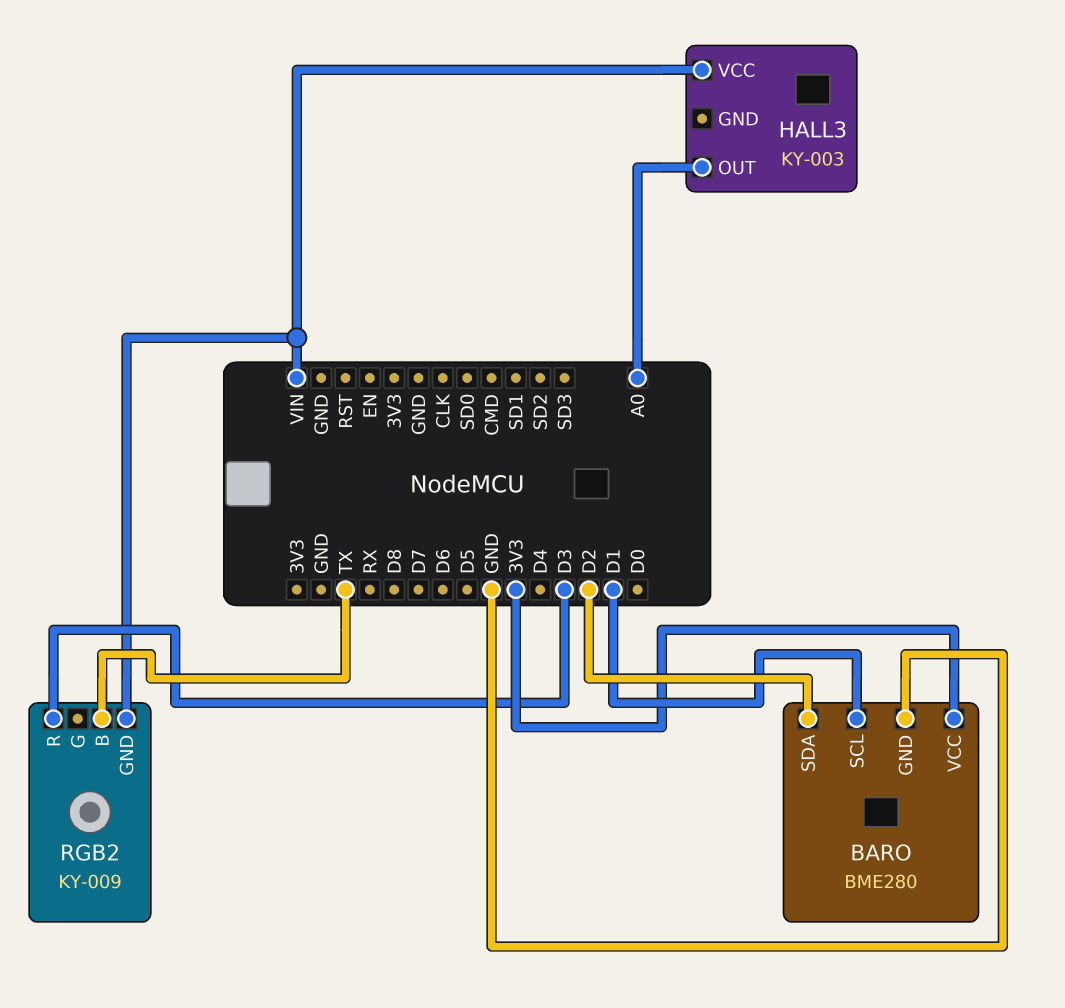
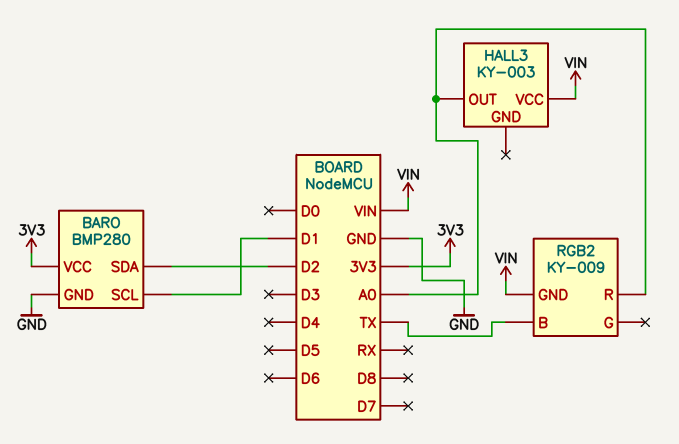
BARO: BME280 -> BMP280
RGB2 pin R: D3 -> A0

